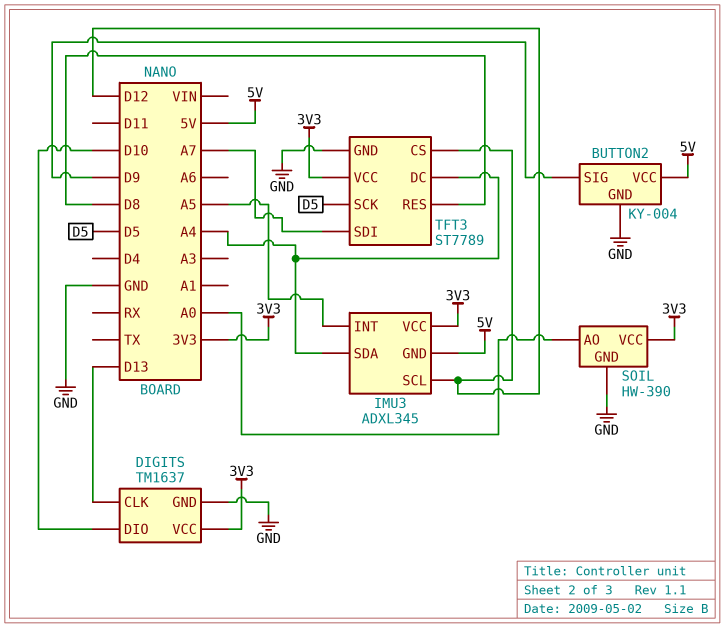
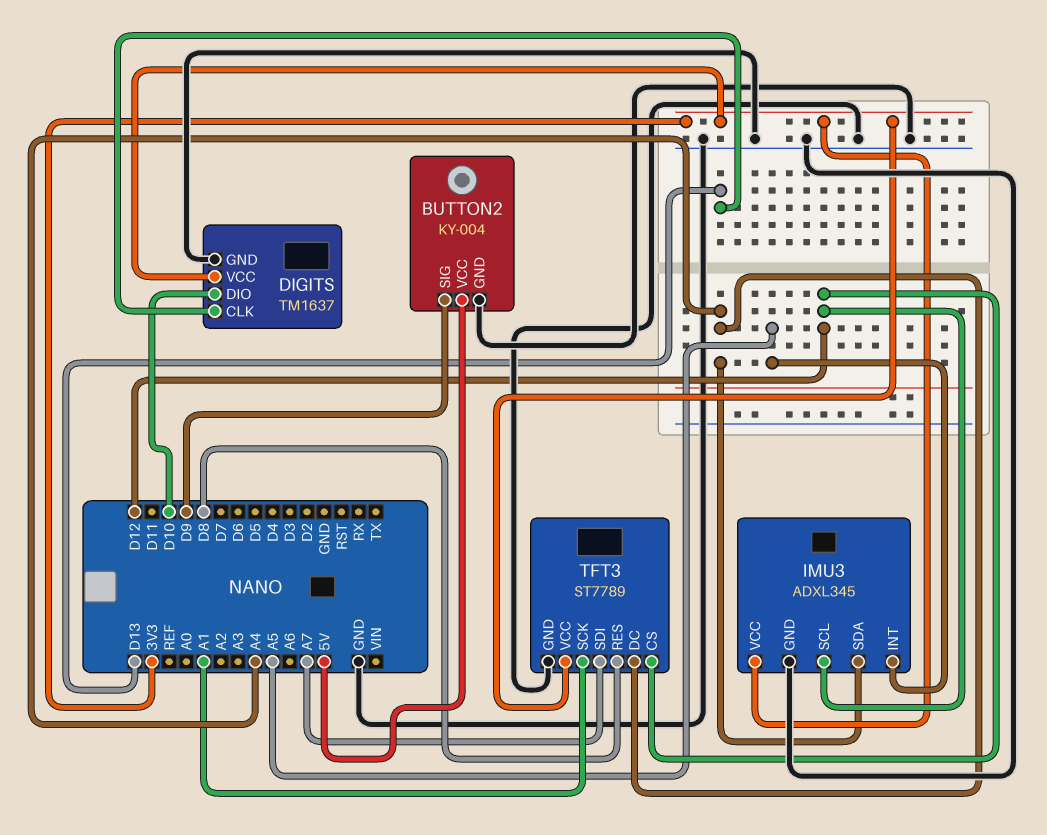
IMU3 pin GND: 5V -> GND
SOIL: HW-390 -> none
SOIL pin AO: A0 -> none
SOIL pin GND: GND -> none
SOIL pin VCC: 3V3 -> none
TFT3 pin SCK: D5 -> A1

